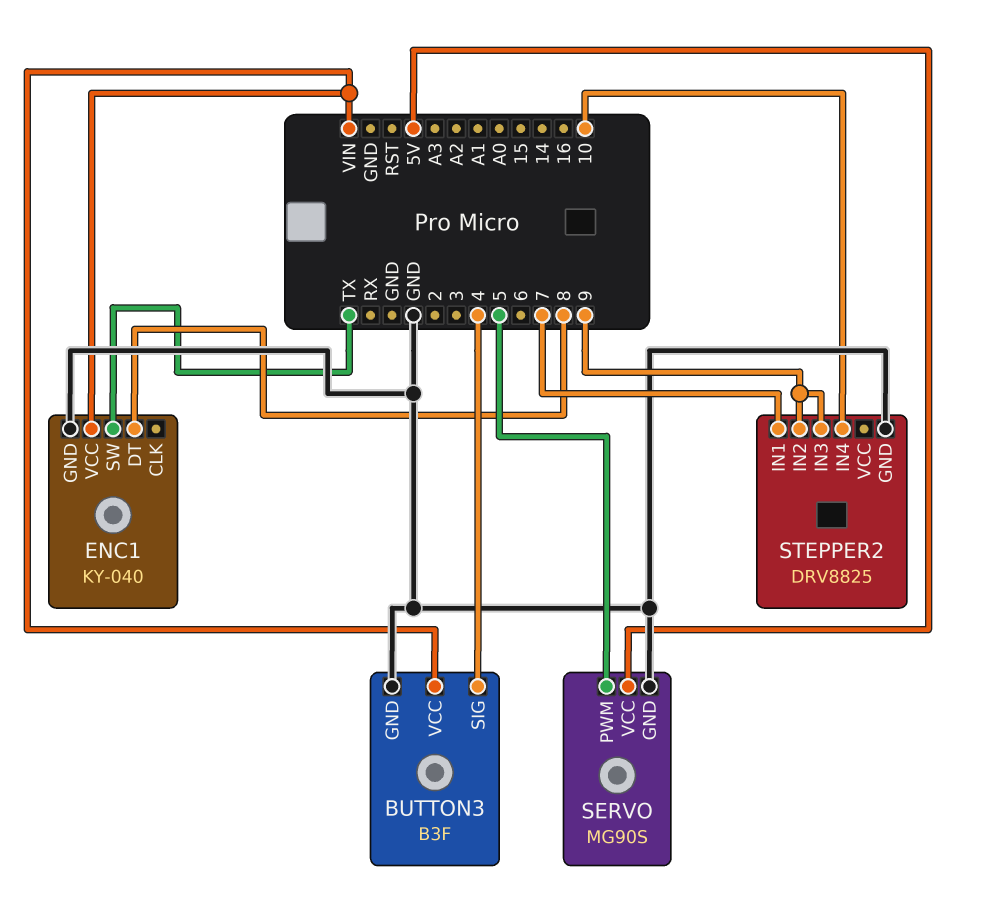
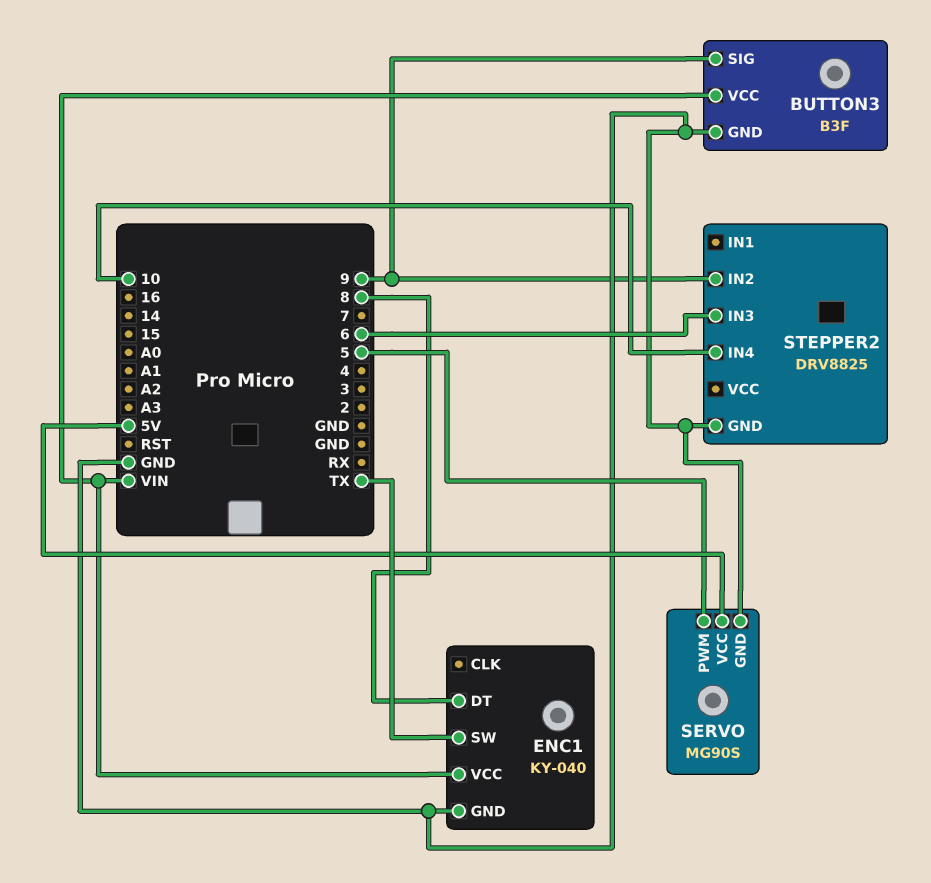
BUTTON3 pin SIG: 4 -> 9
STEPPER2 pin IN1: 7 -> none
STEPPER2 pin IN3: 9 -> 6

